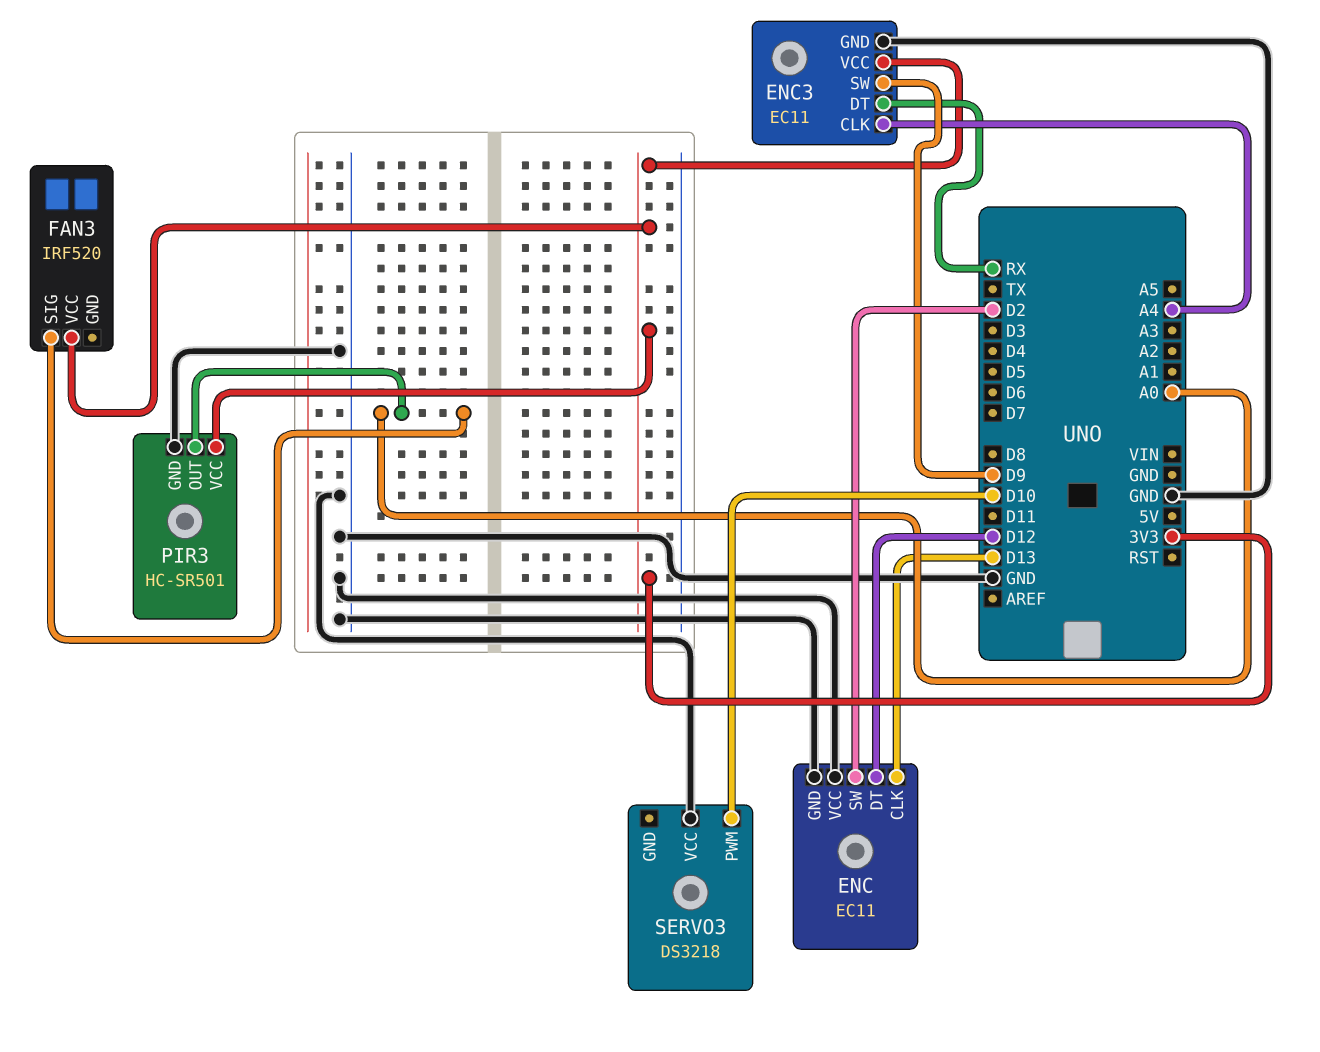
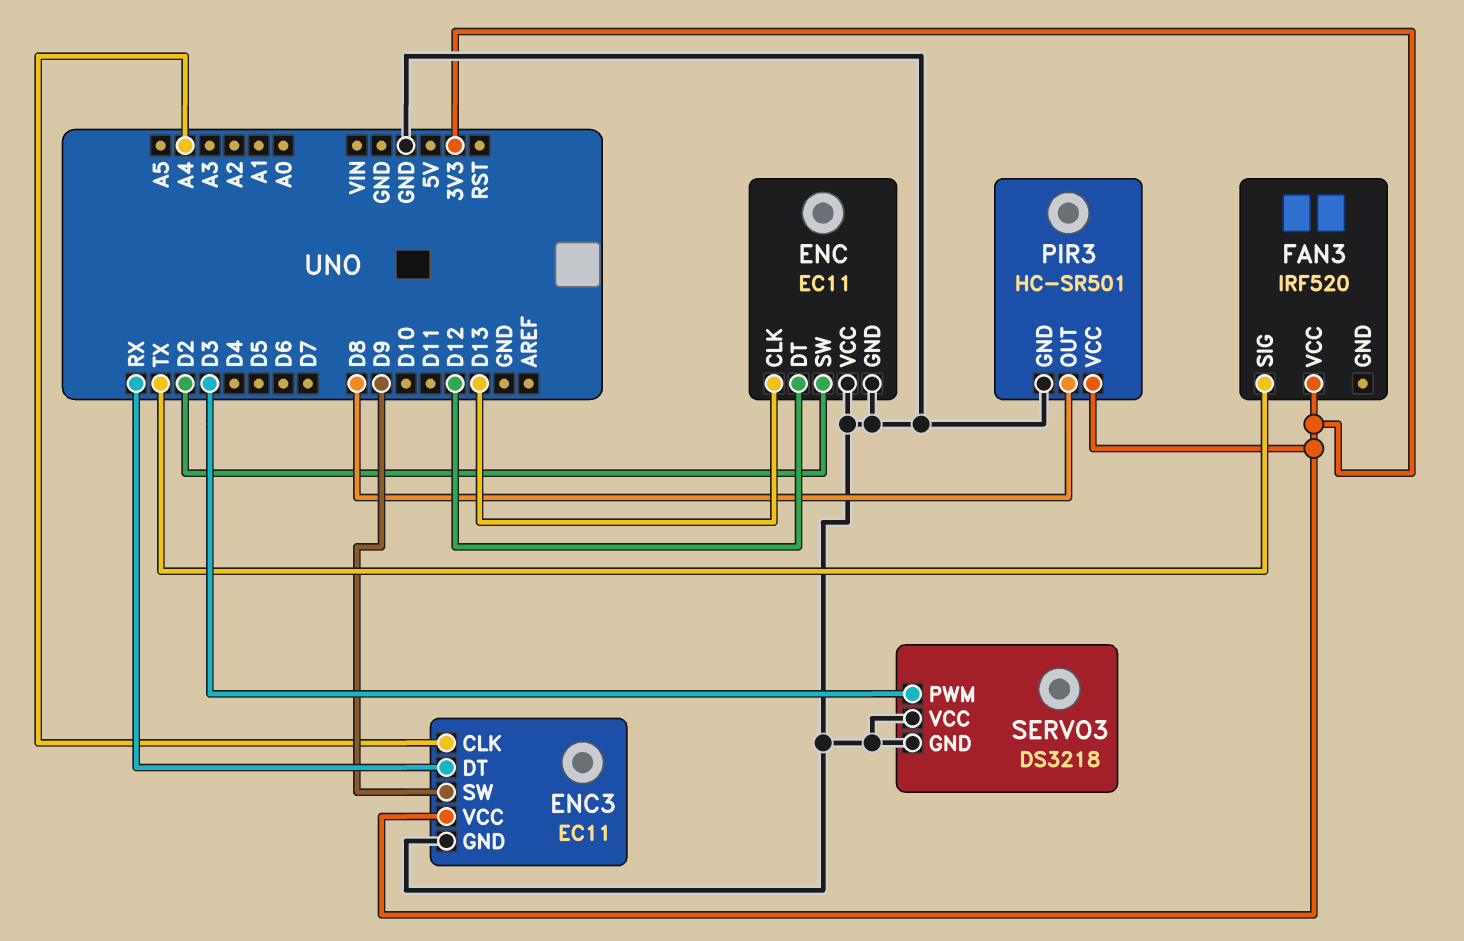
FAN3 pin SIG: A0 -> TX
PIR3 pin OUT: A0 -> D8
SERVO3 pin GND: none -> GND
SERVO3 pin PWM: D10 -> D3

